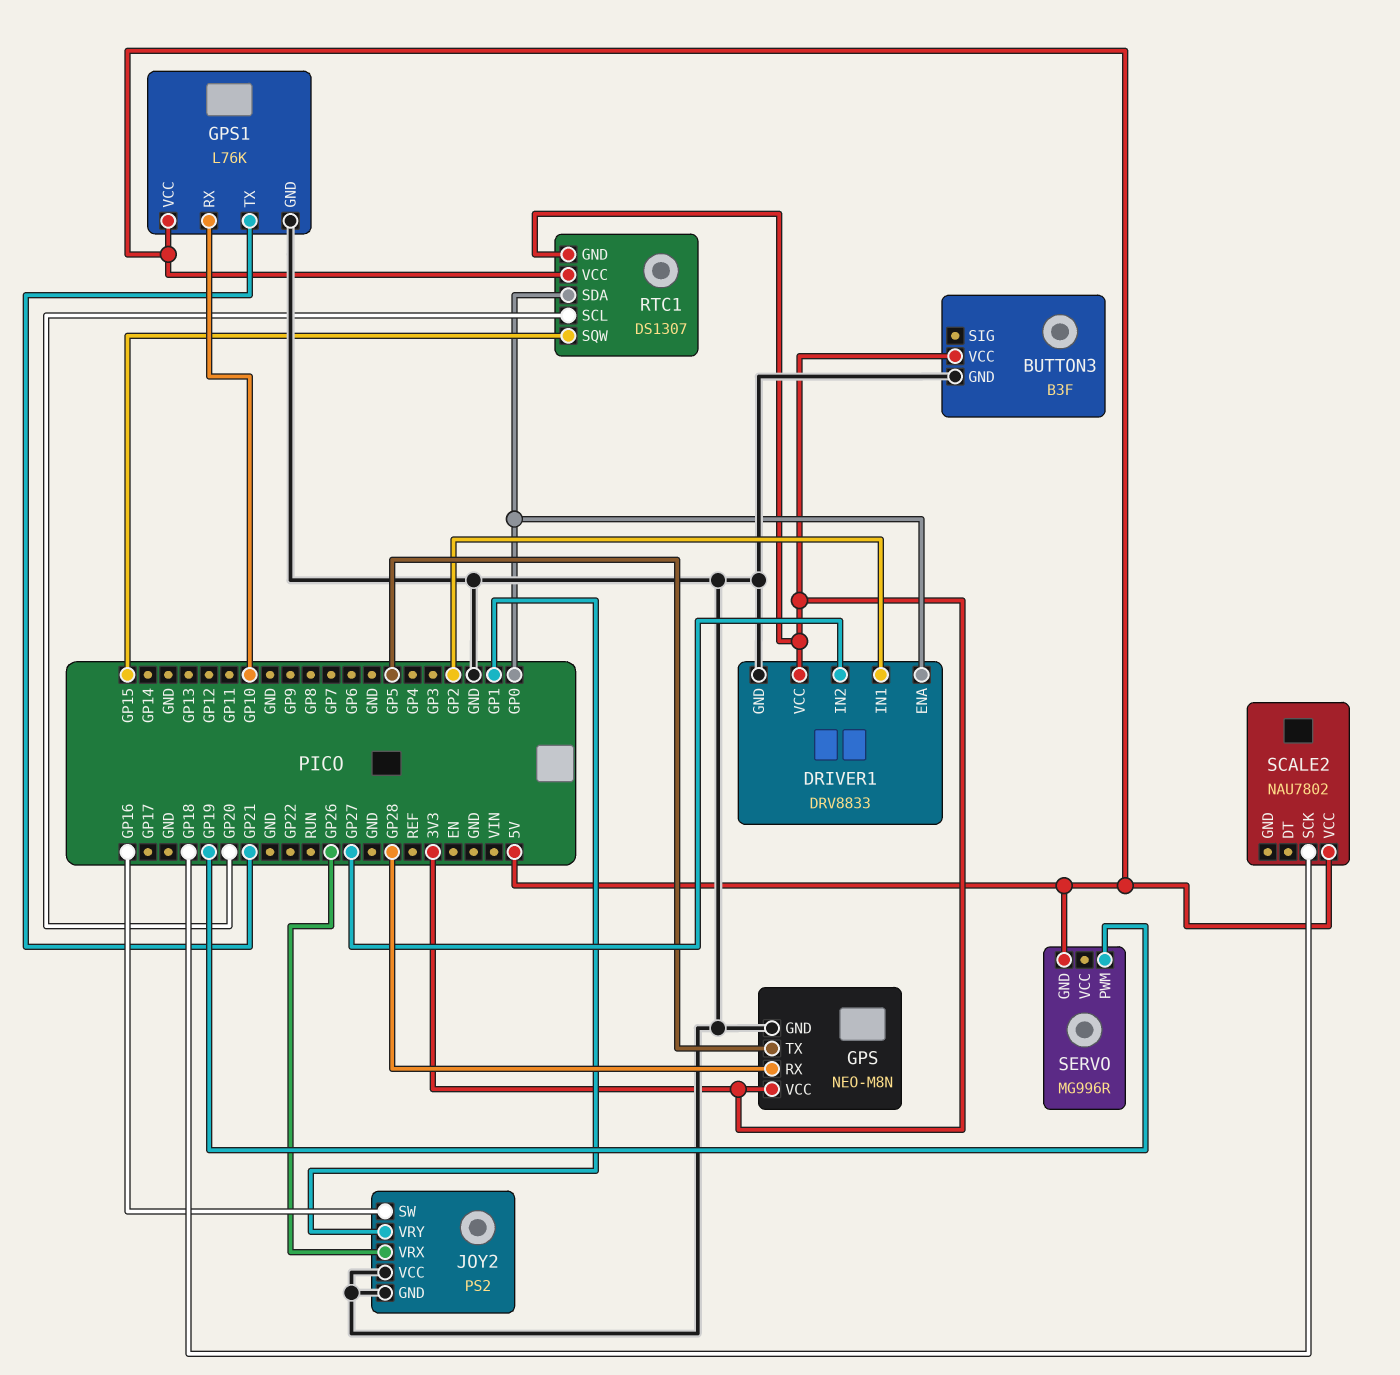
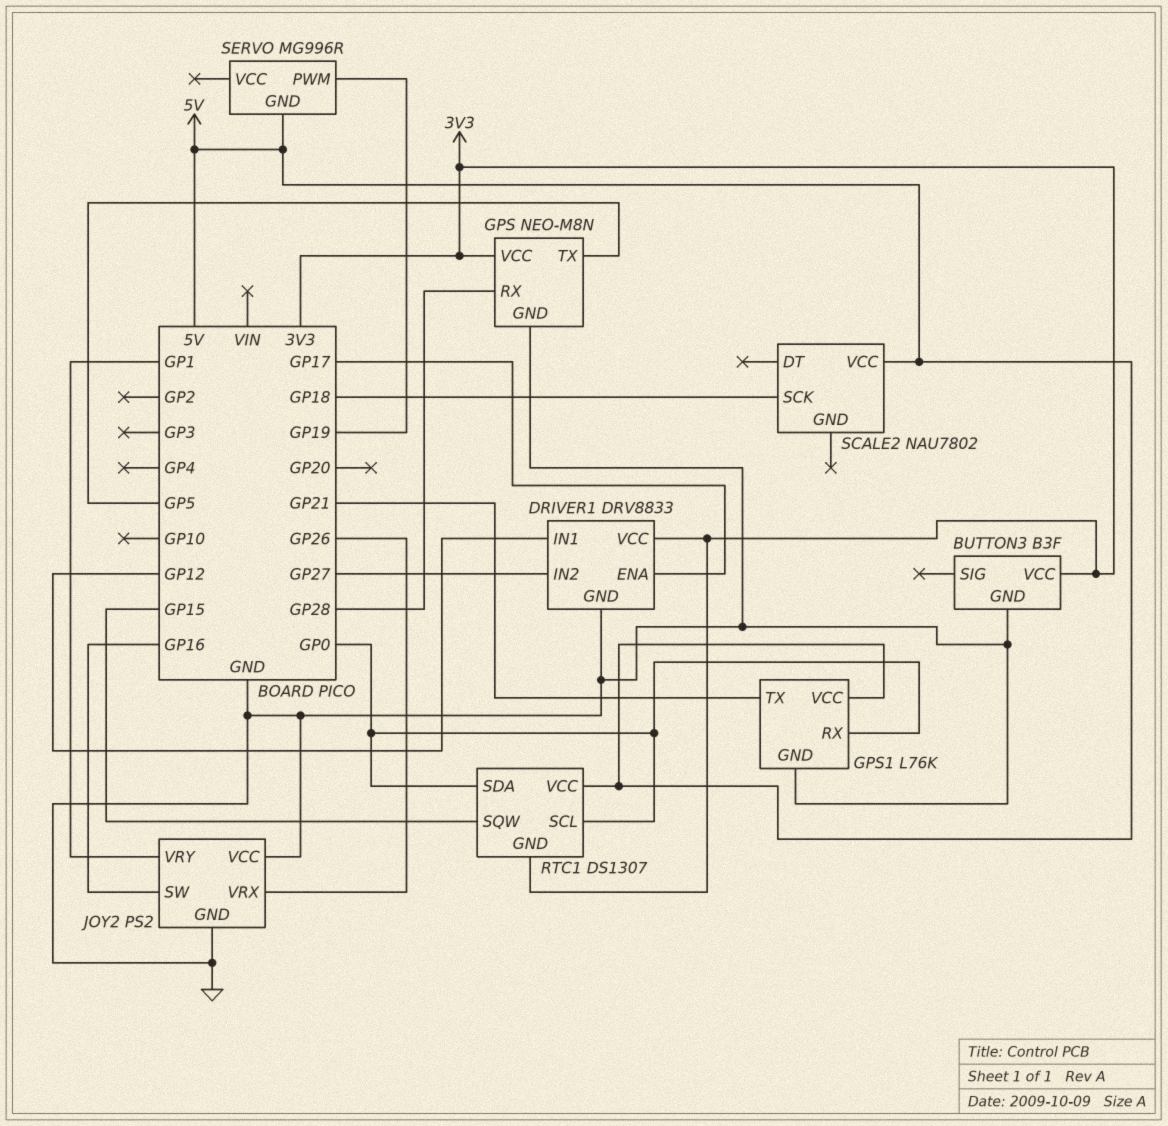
DRIVER1 pin ENA: GP0 -> GP17
DRIVER1 pin IN1: GP2 -> GP12
GPS1 pin RX: GP10 -> GP0
RTC1 pin SCL: GP20 -> GP0

